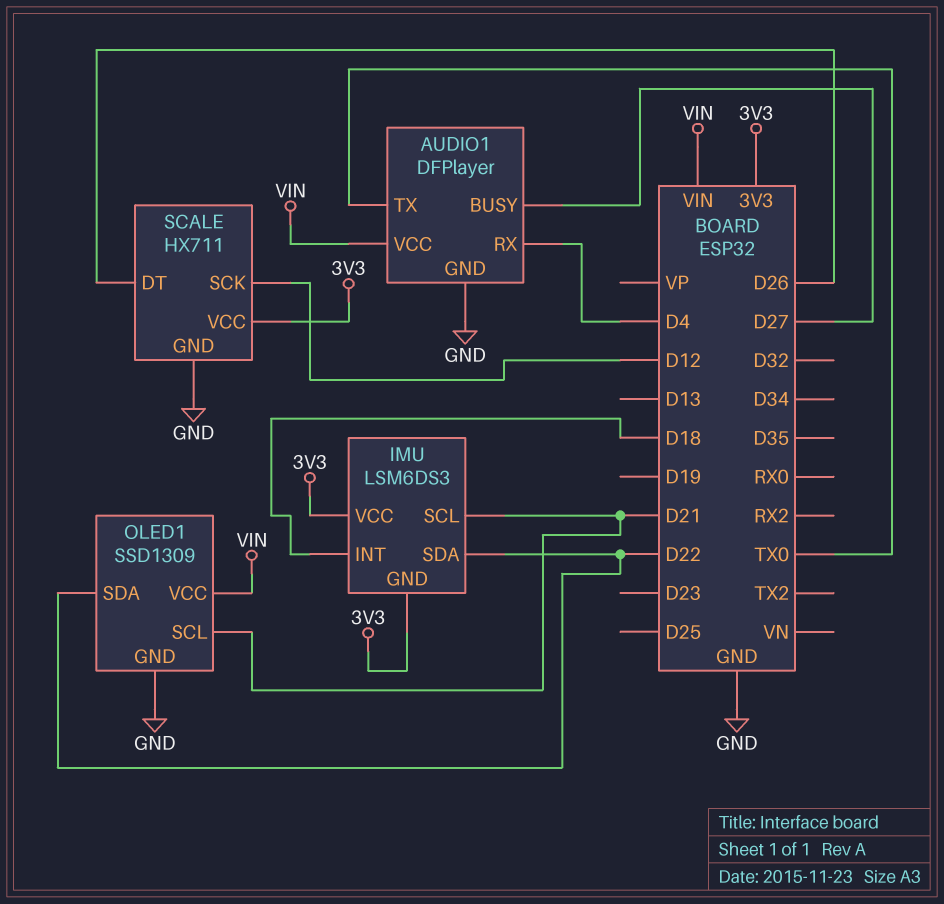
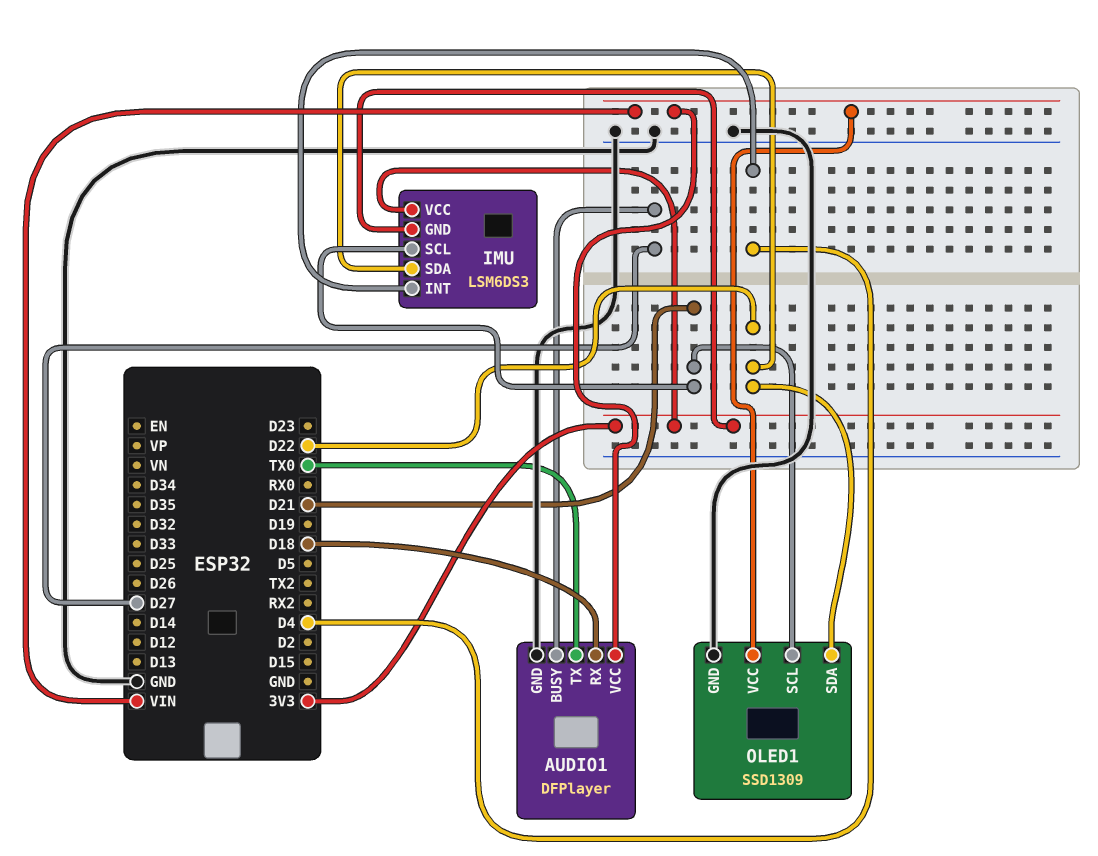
AUDIO1 pin RX: D4 -> D18
IMU pin INT: D18 -> D4
SCALE: HX711 -> none
SCALE pin DT: D26 -> none
SCALE pin GND: GND -> none
SCALE pin SCK: D12 -> none
SCALE pin VCC: 3V3 -> none

